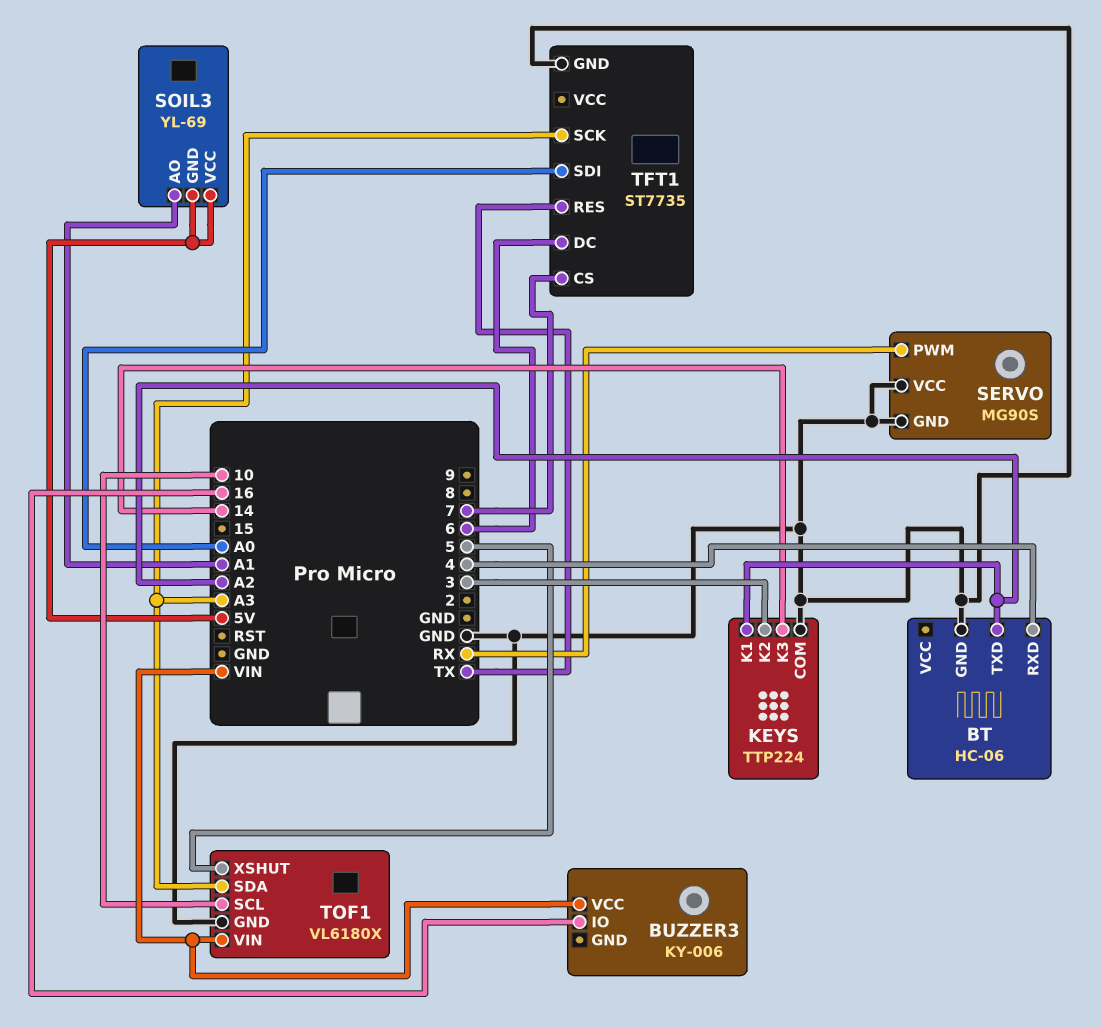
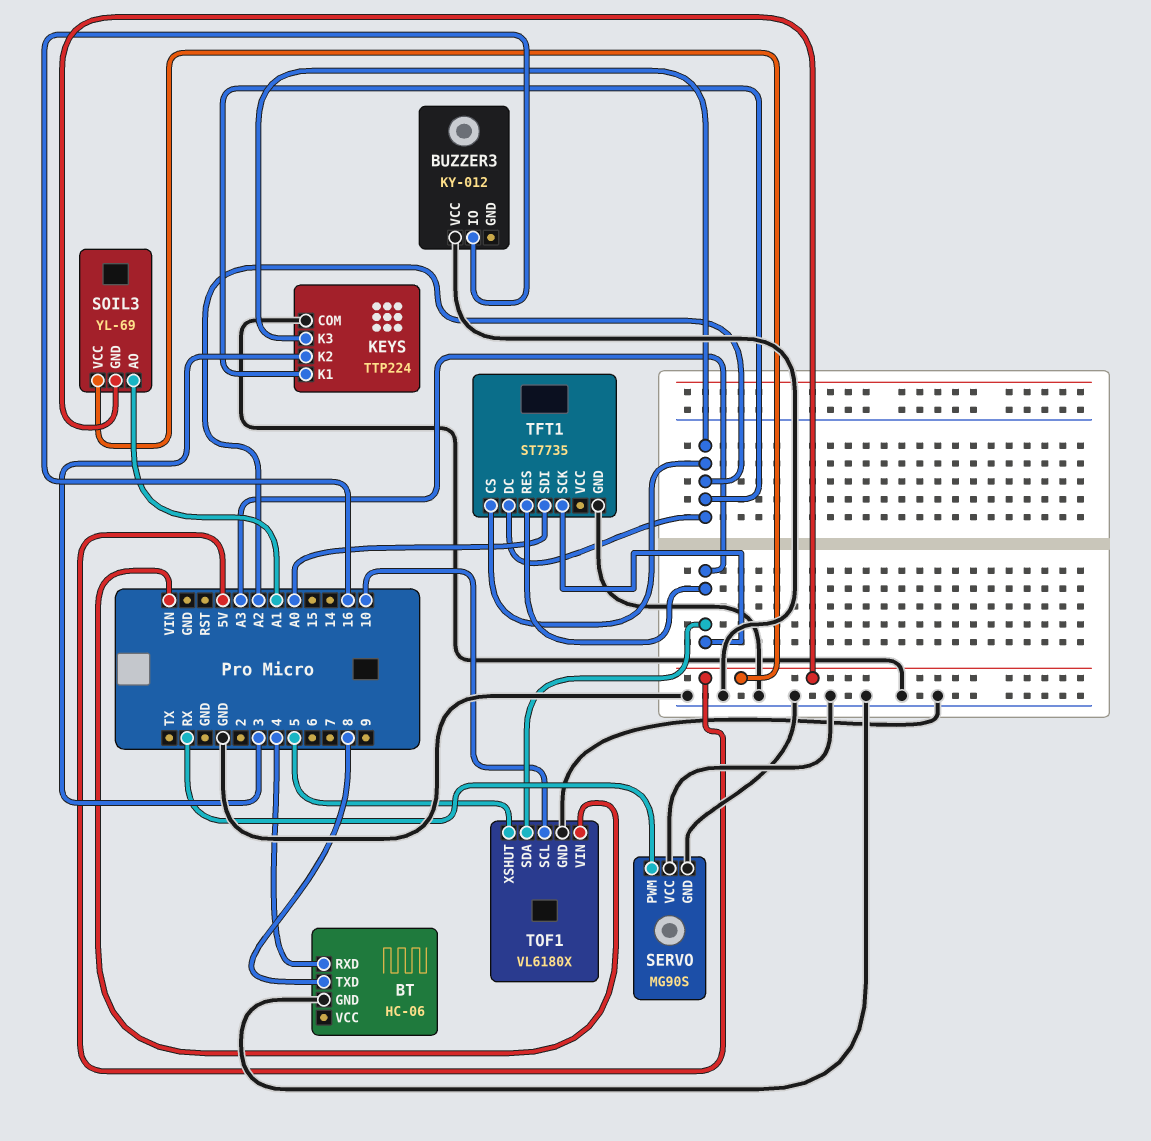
BT pin TXD: A2 -> 8
BUZZER3: KY-006 -> KY-012
BUZZER3 pin VCC: VIN -> GND
KEYS pin K3: 14 -> A2
TFT1 pin CS: 7 -> A2
TFT1 pin DC: 6 -> A2
TFT1 pin RES: TX -> A3

